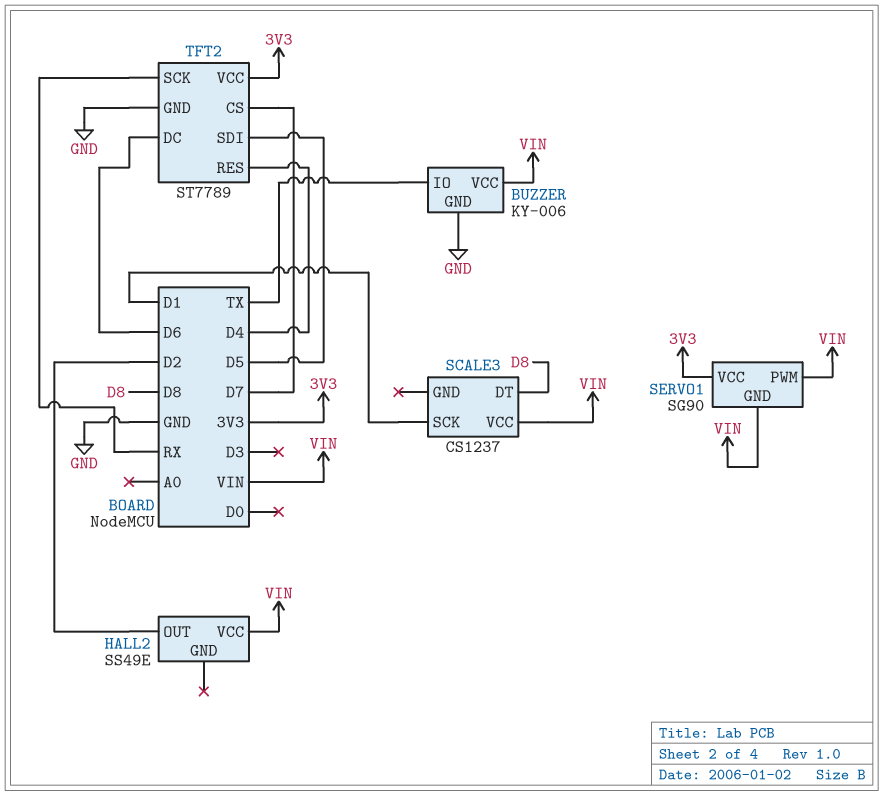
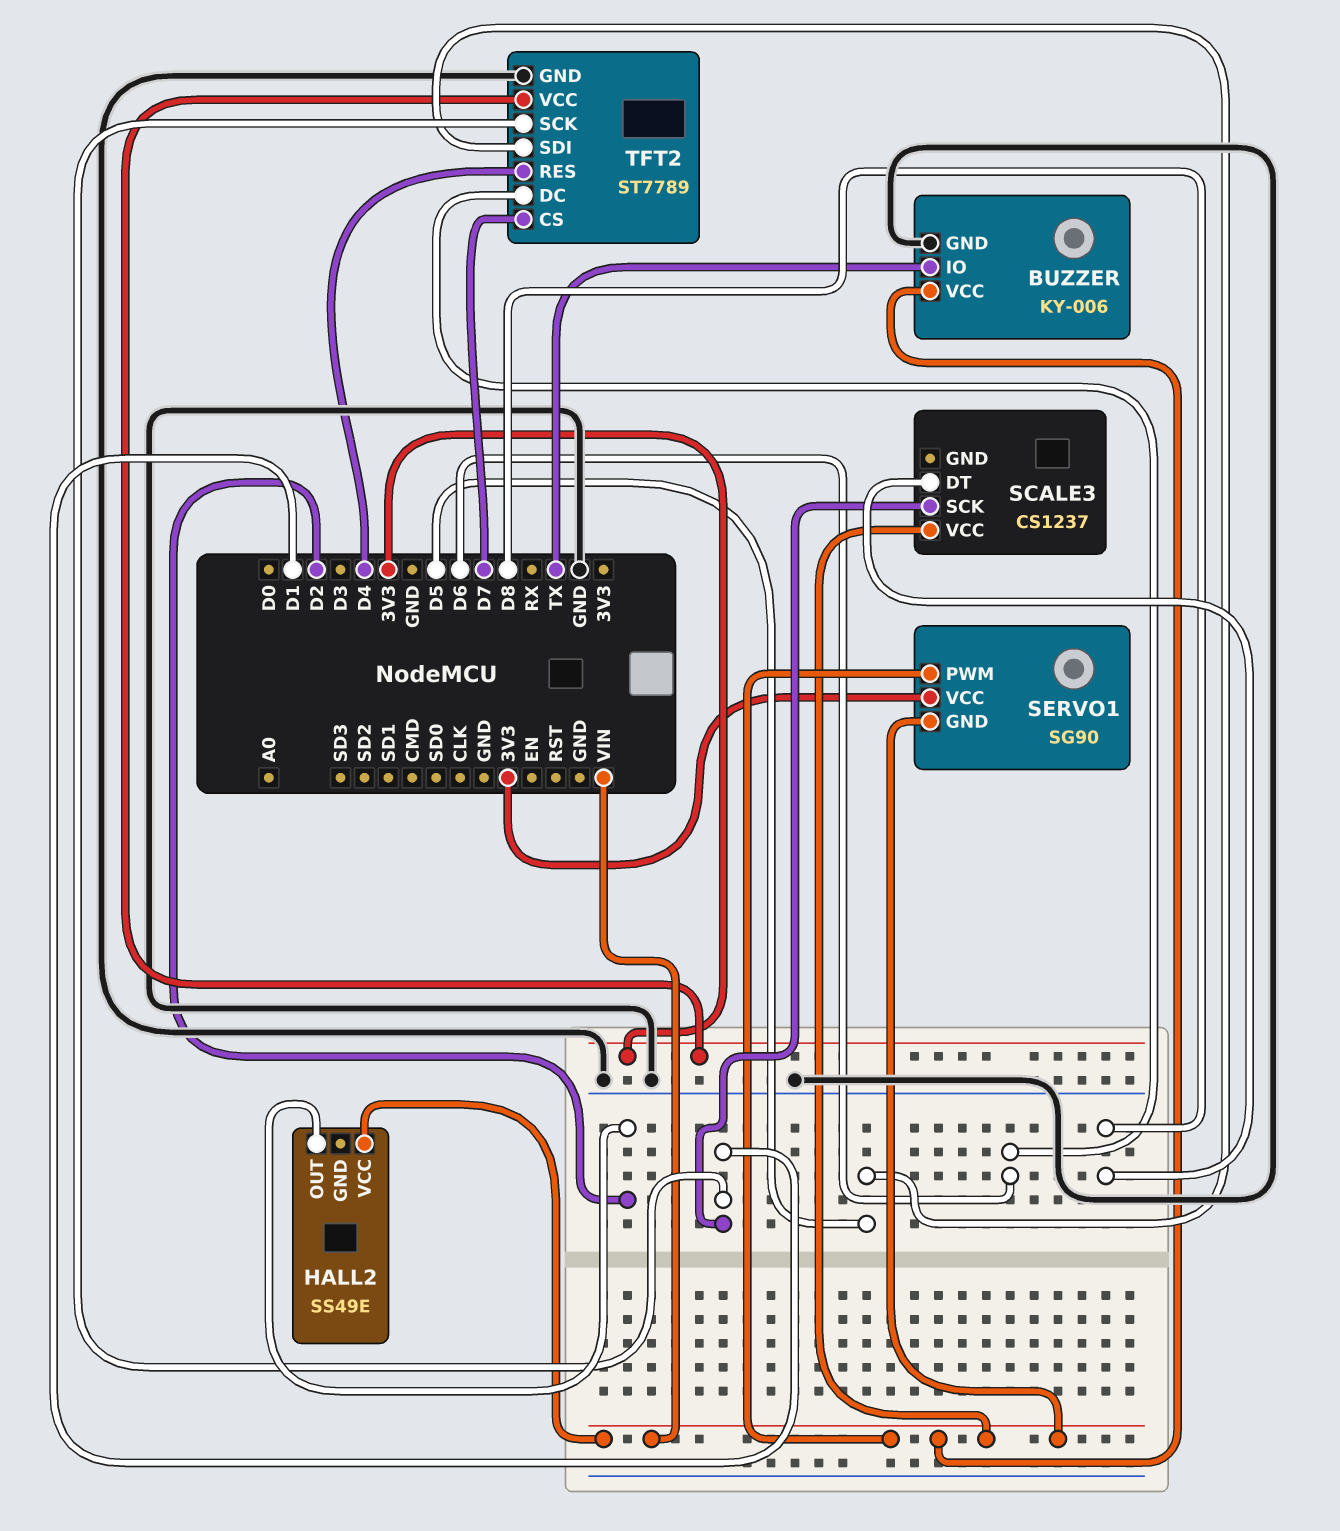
TFT2 pin SCK: RX -> D1

